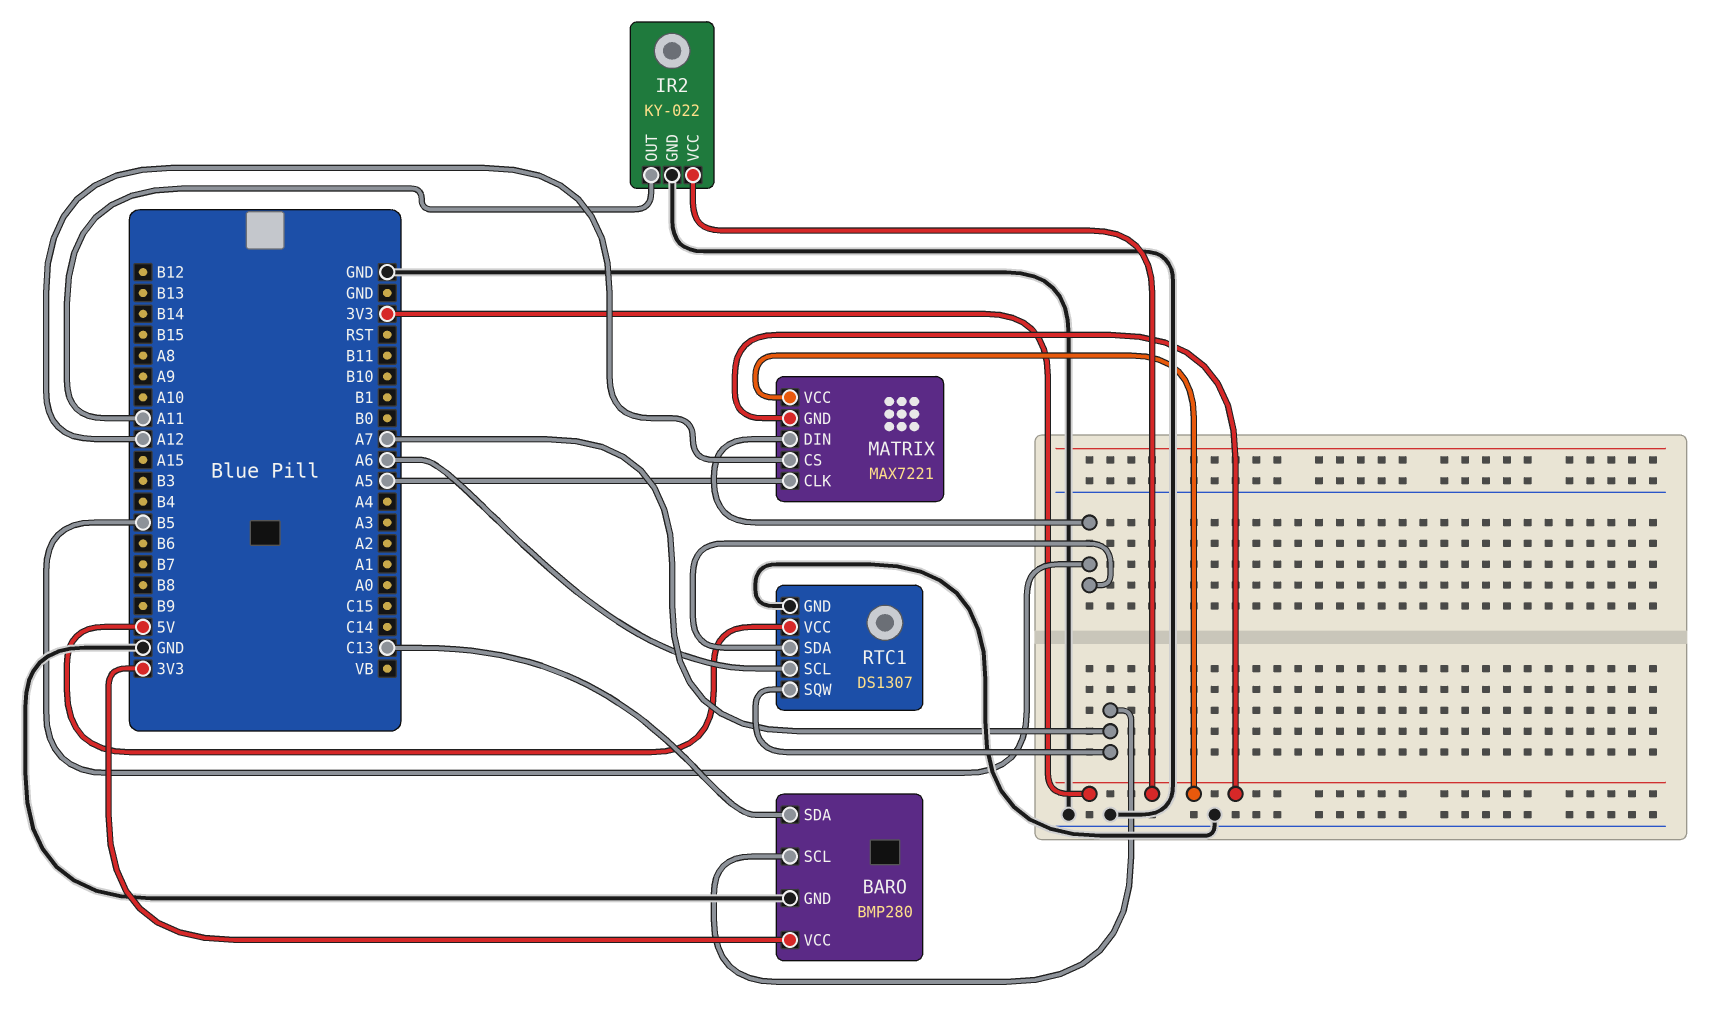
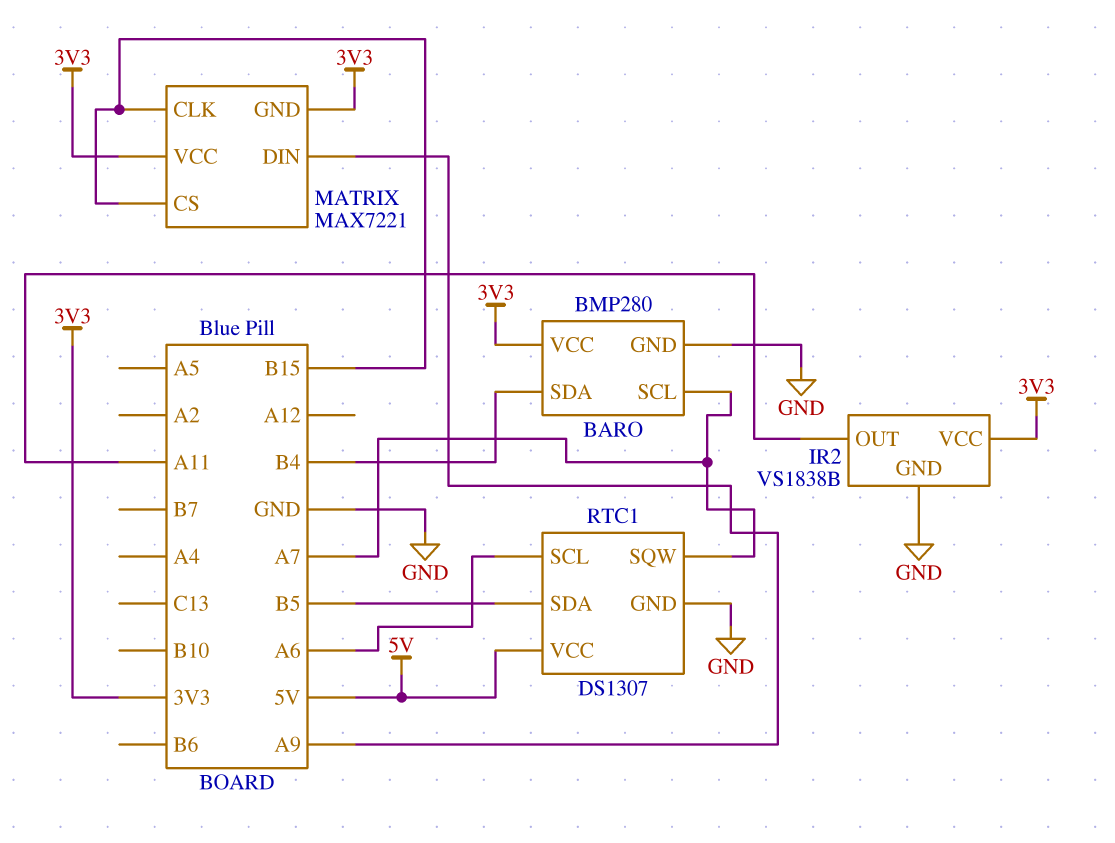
BARO pin SDA: C13 -> B4
IR2: KY-022 -> VS1838B
MATRIX pin CLK: A5 -> B15
MATRIX pin CS: A12 -> B15
MATRIX pin DIN: B5 -> A9

